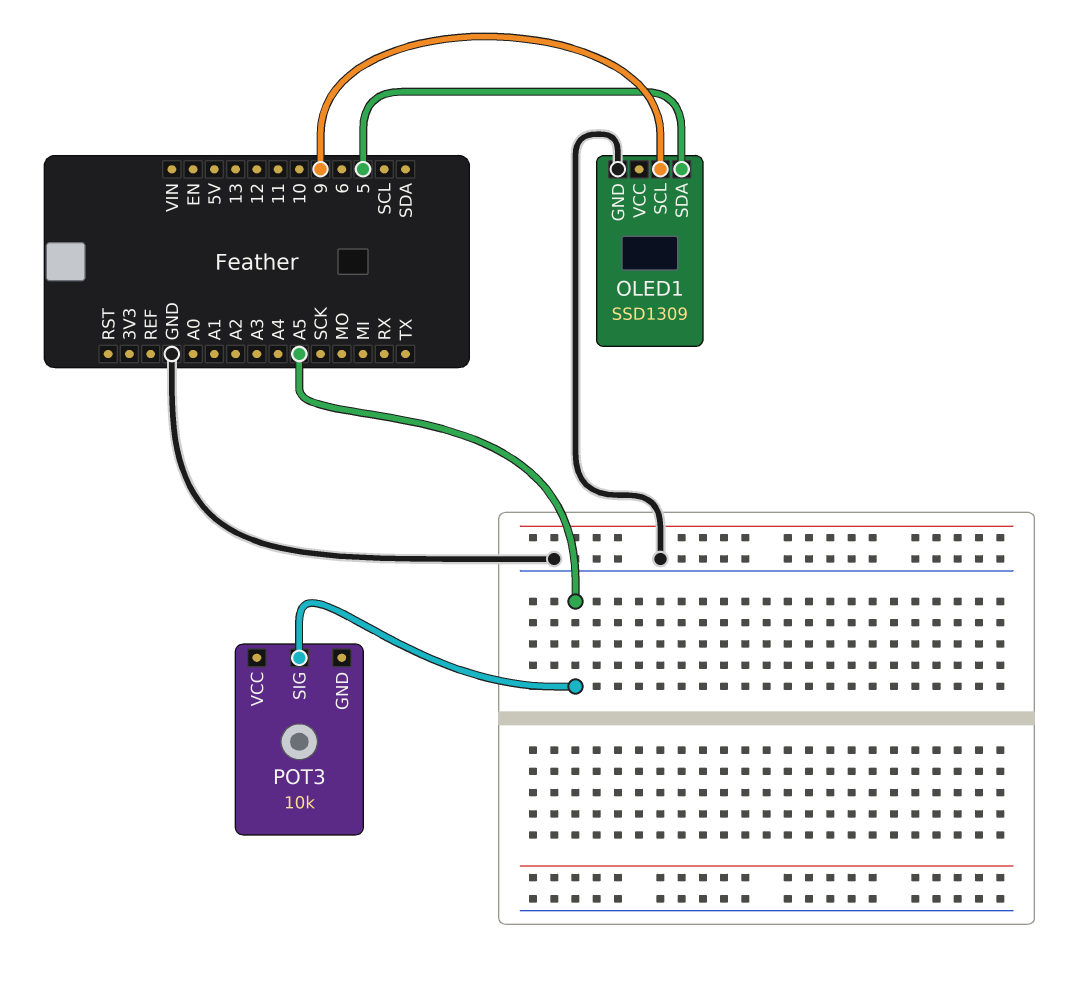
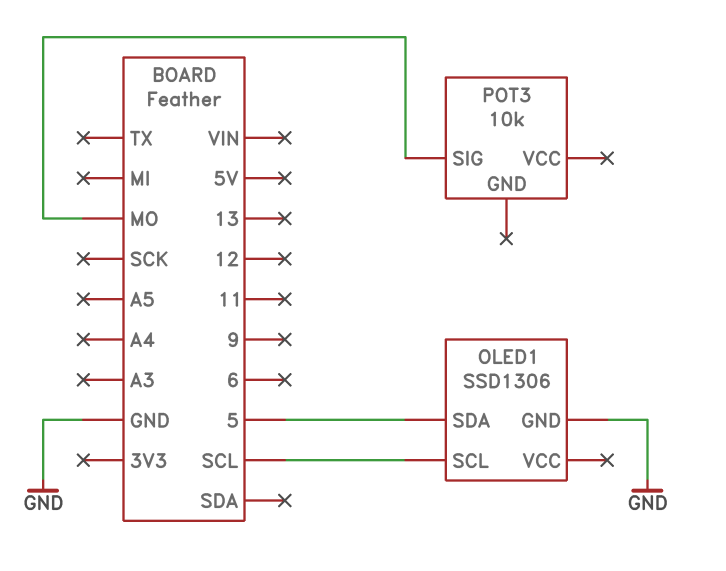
OLED1: SSD1309 -> SSD1306
OLED1 pin SCL: 9 -> SCL
POT3 pin SIG: A5 -> MO

